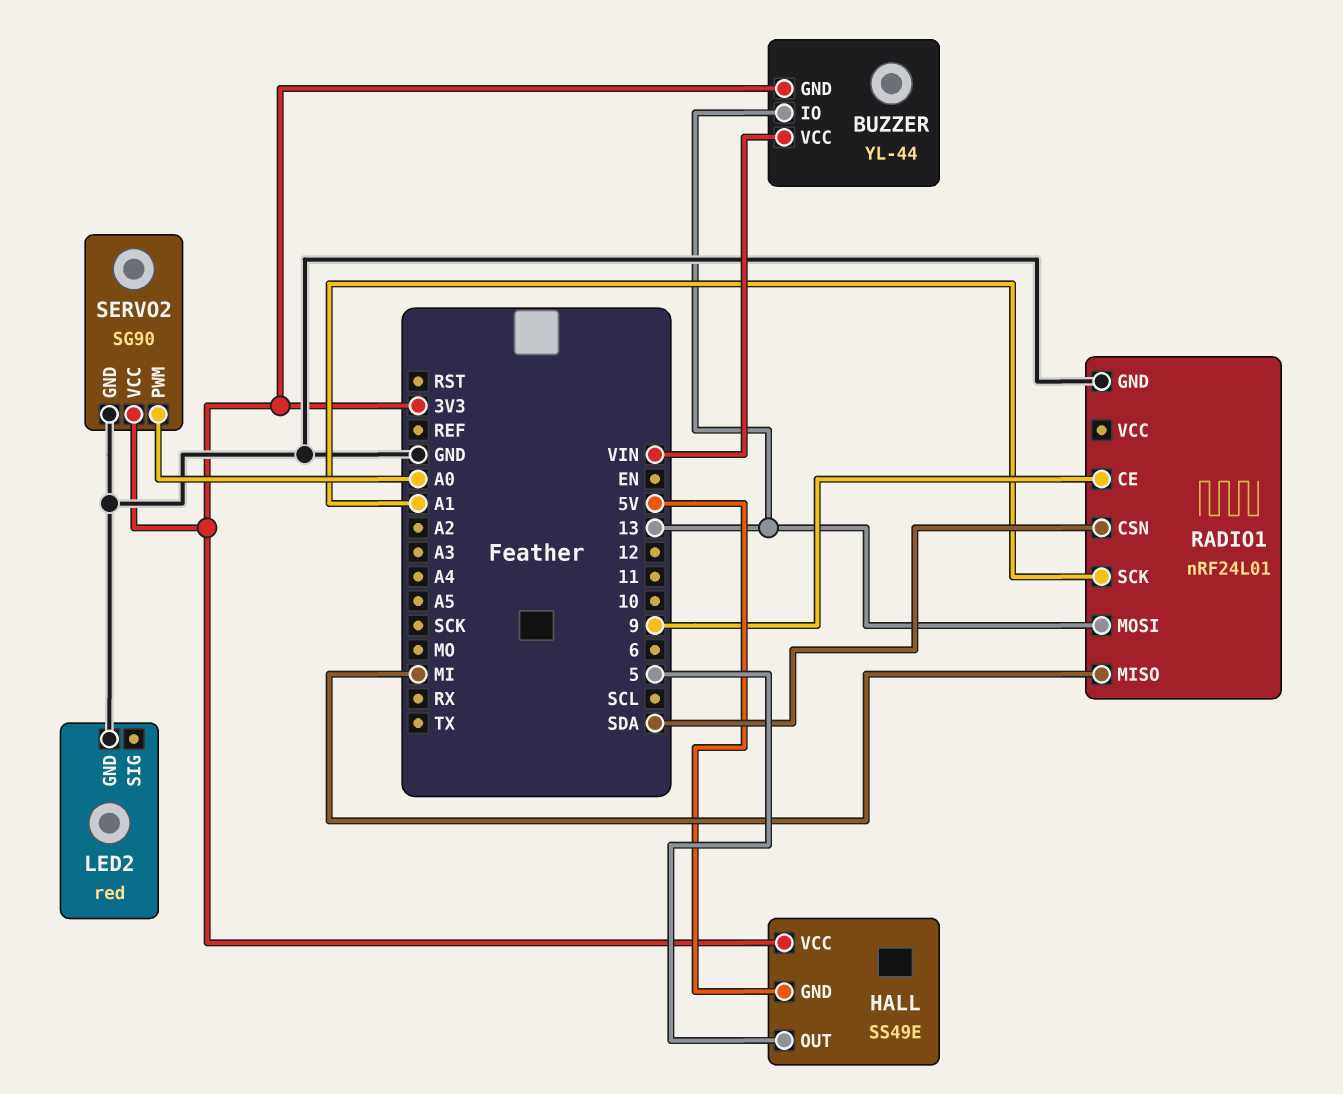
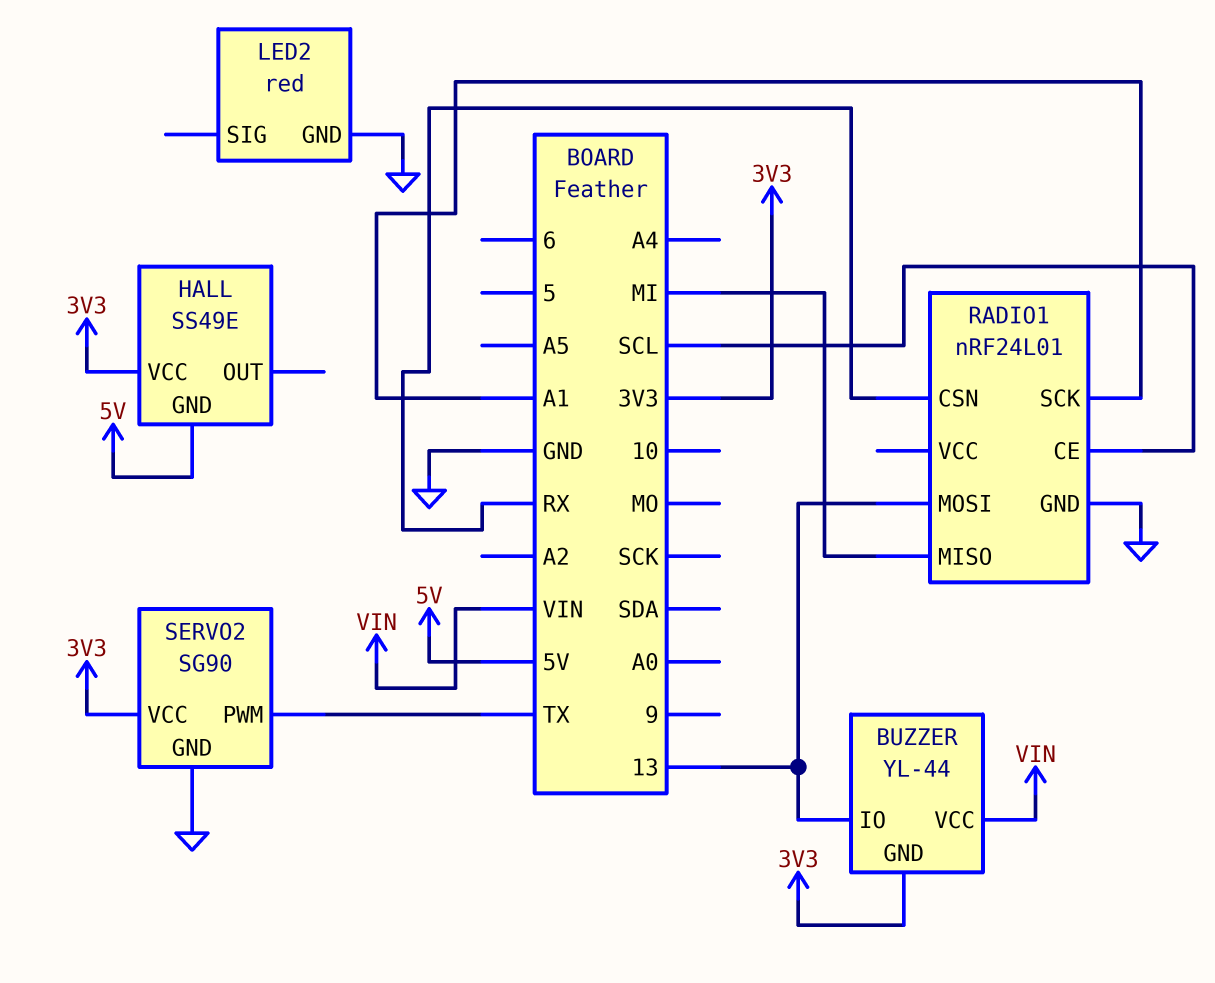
HALL pin OUT: 5 -> none
RADIO1 pin CE: 9 -> SCL
RADIO1 pin CSN: SDA -> RX
SERVO2 pin PWM: A0 -> TX

